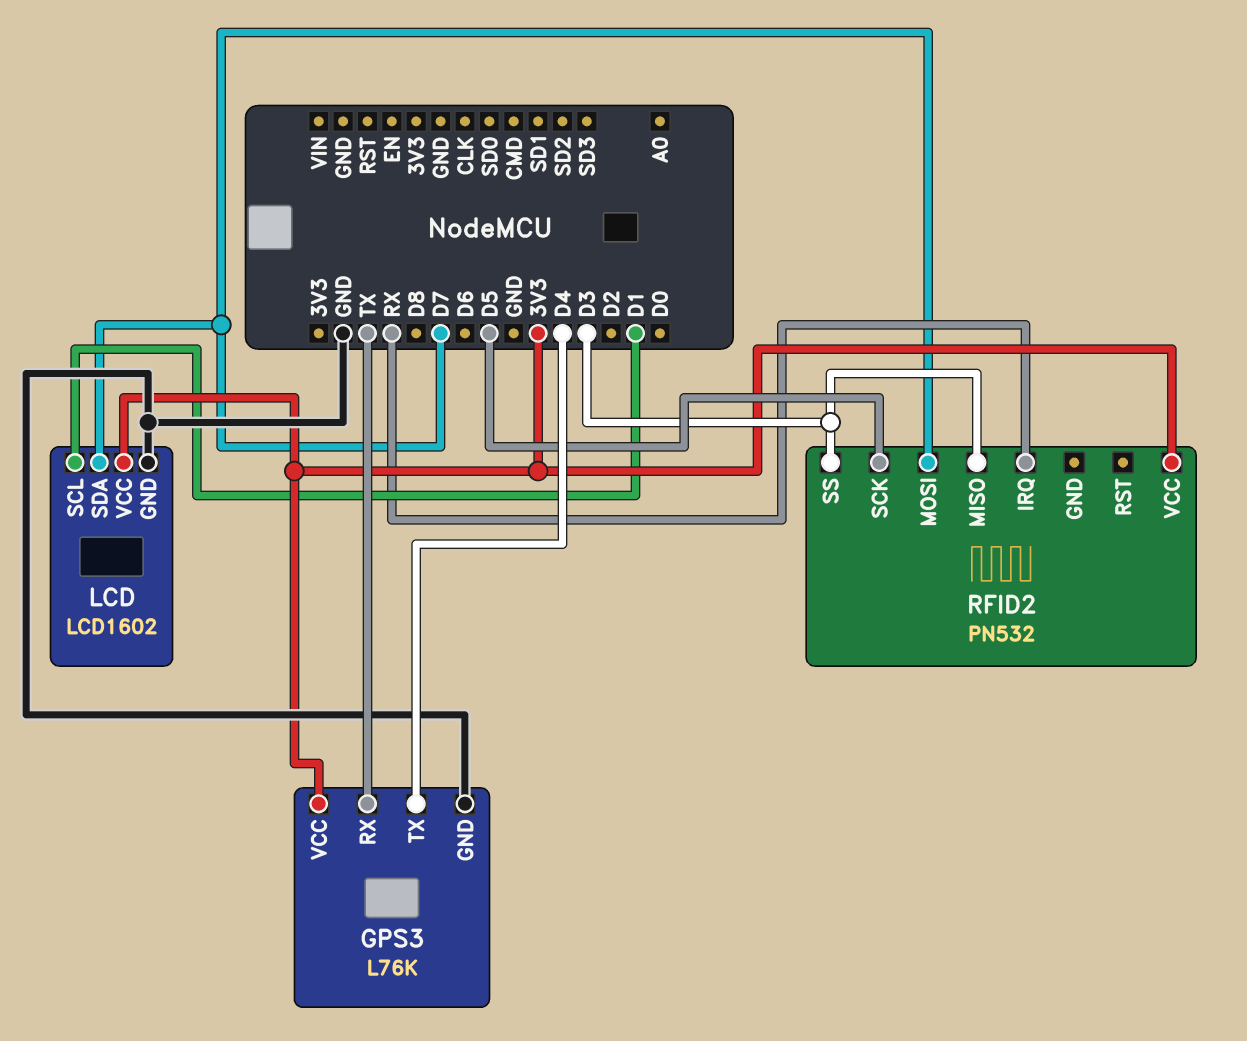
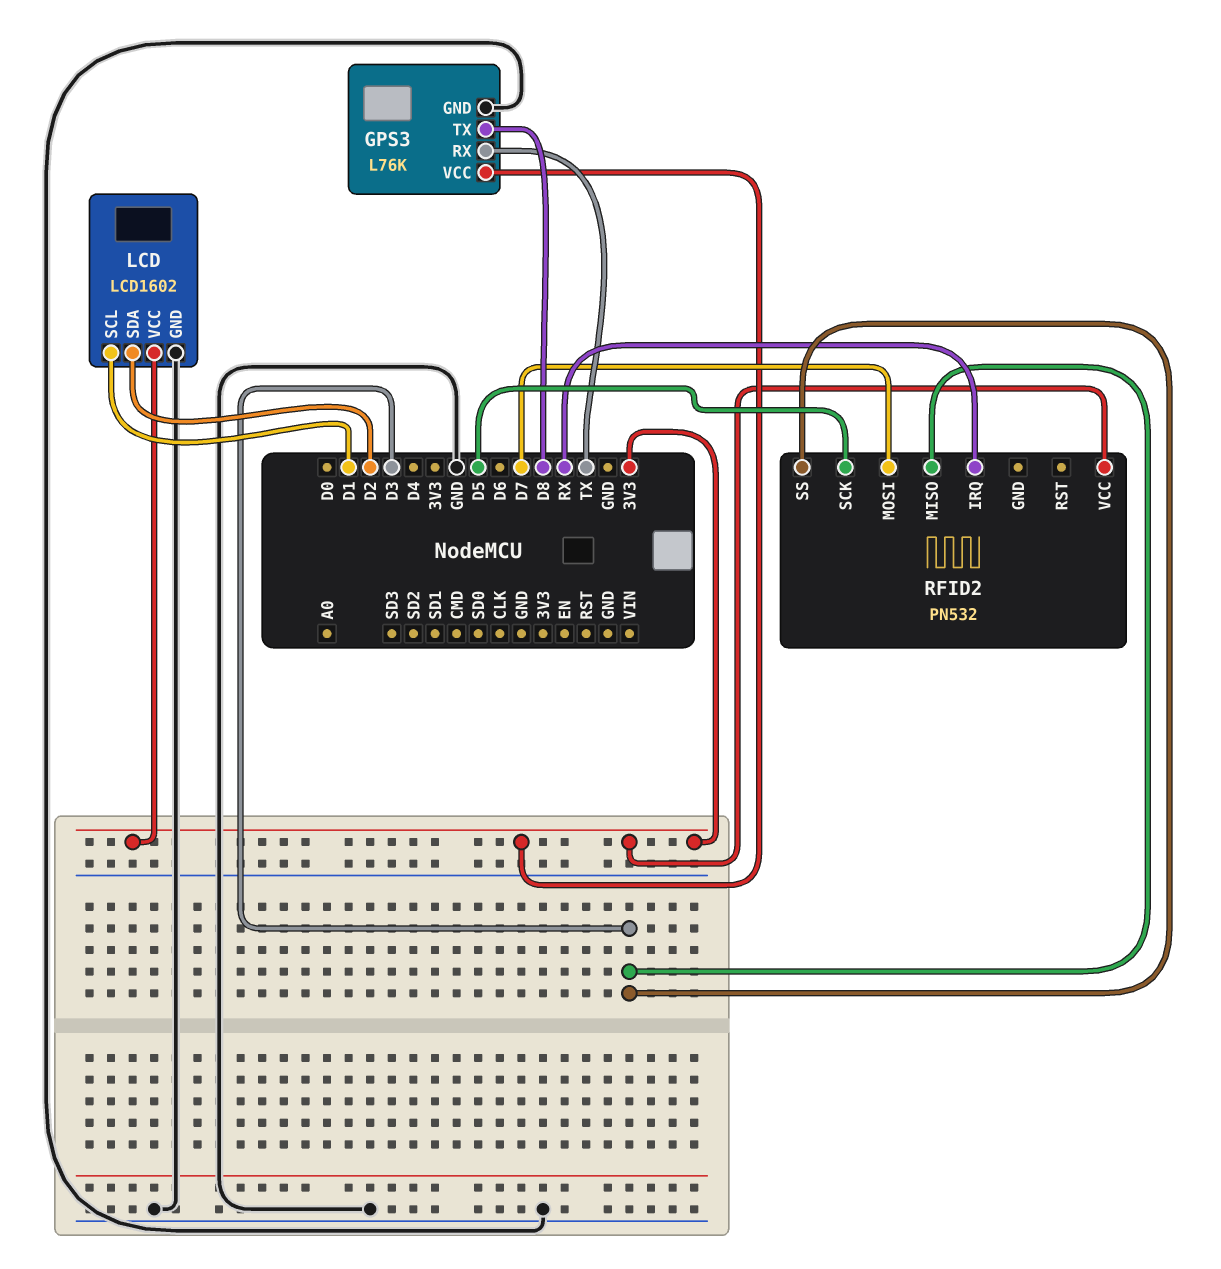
GPS3 pin TX: D4 -> D8
LCD pin SDA: D7 -> D2

